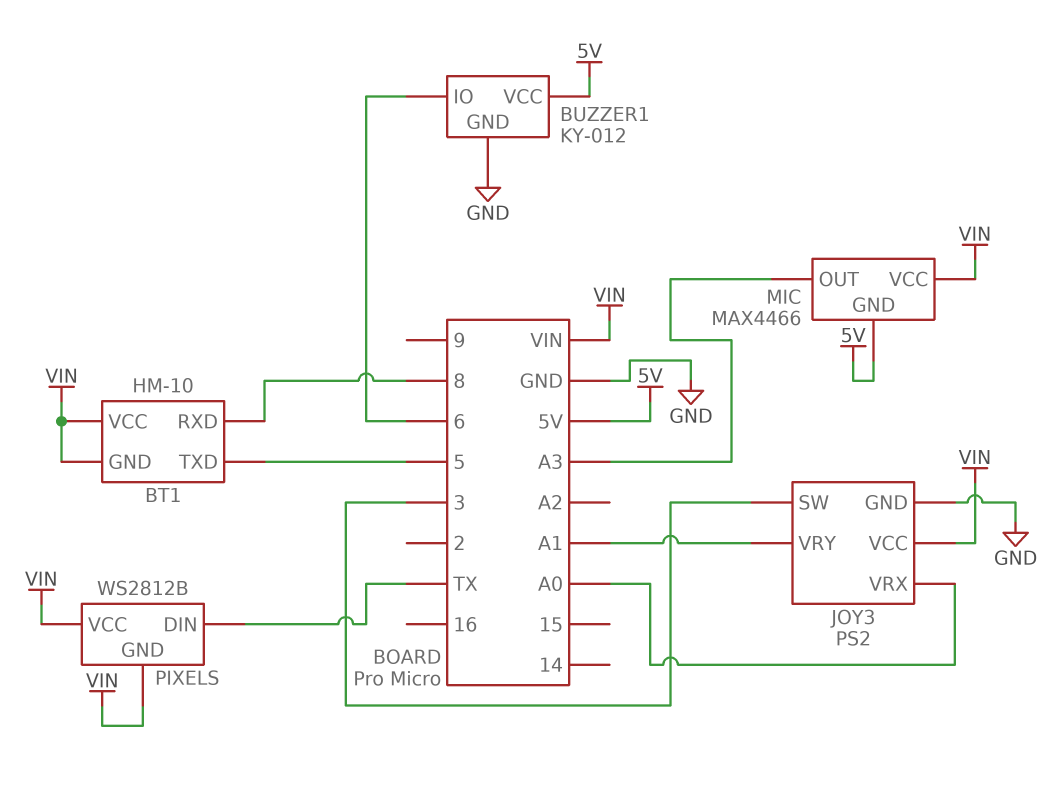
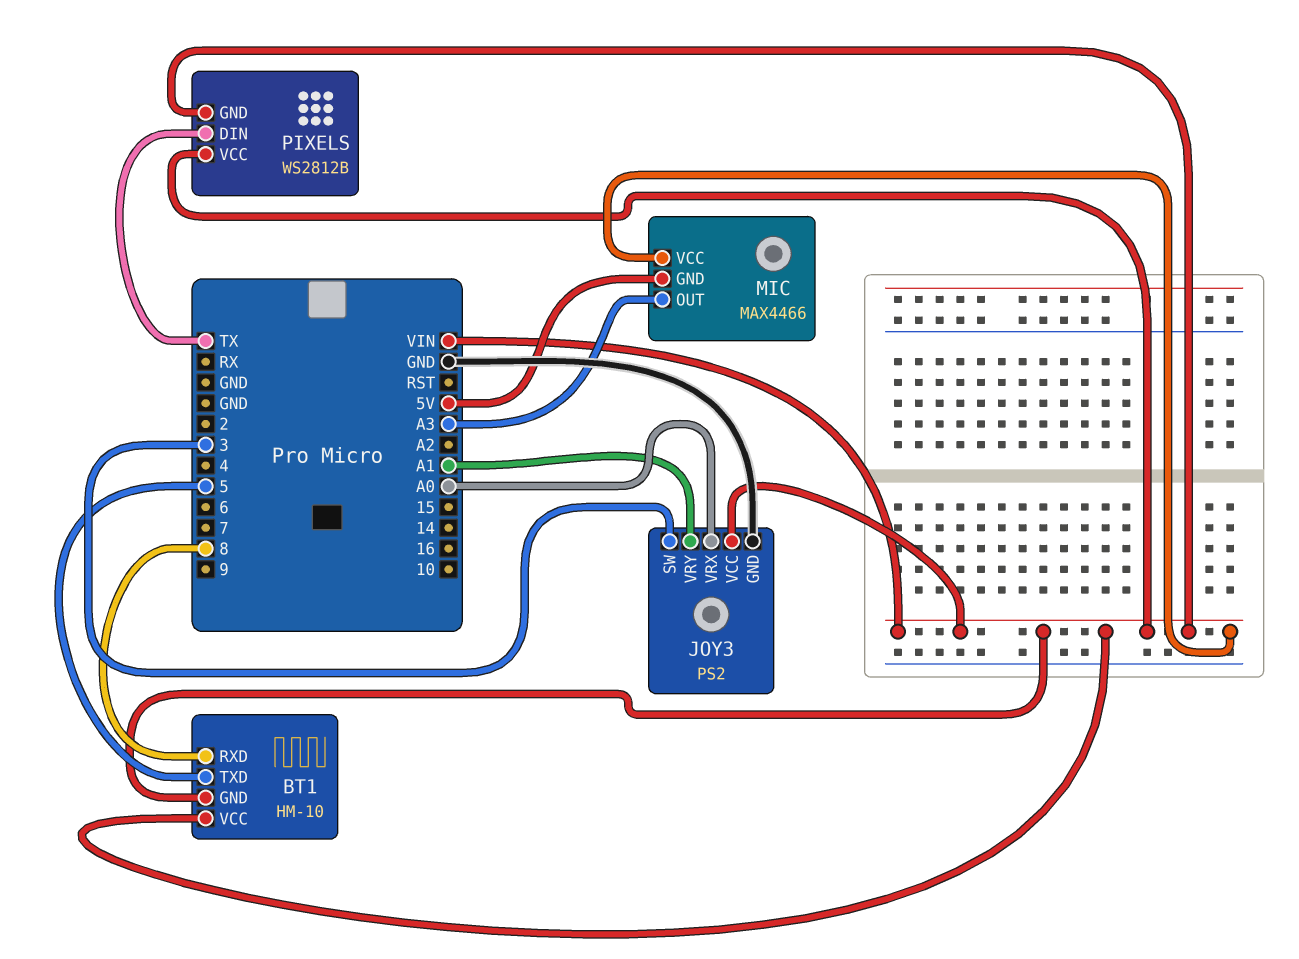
BUZZER1: KY-012 -> none
BUZZER1 pin GND: GND -> none
BUZZER1 pin IO: 6 -> none
BUZZER1 pin VCC: 5V -> none

